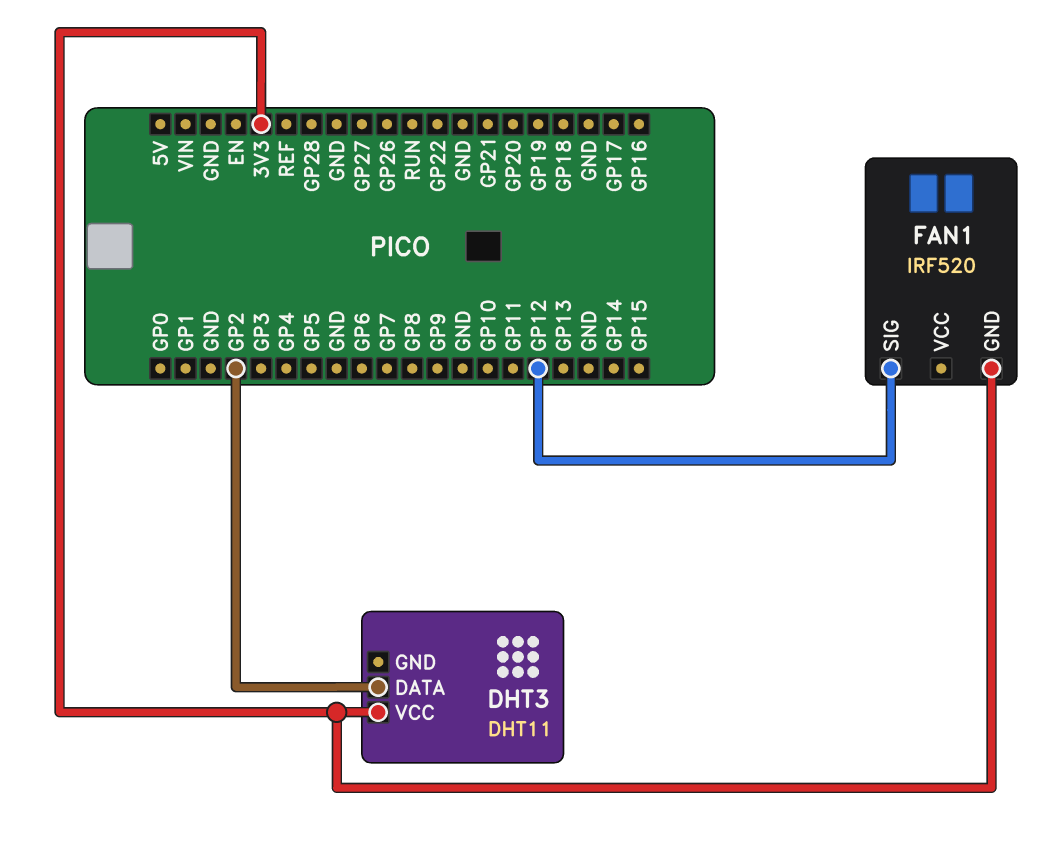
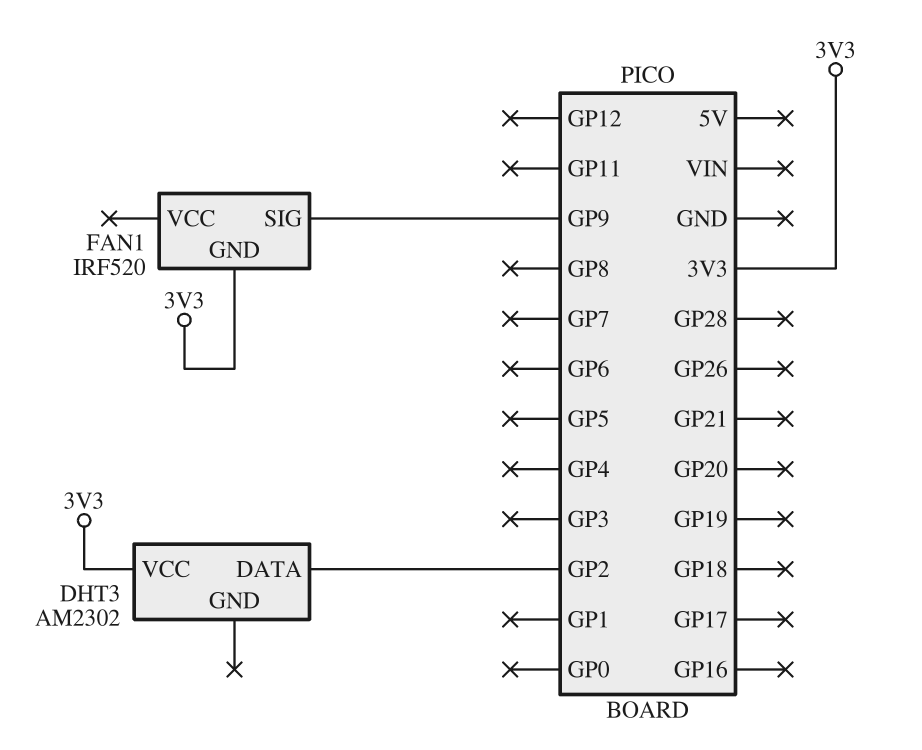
DHT3: DHT11 -> AM2302
FAN1 pin SIG: GP12 -> GP9

